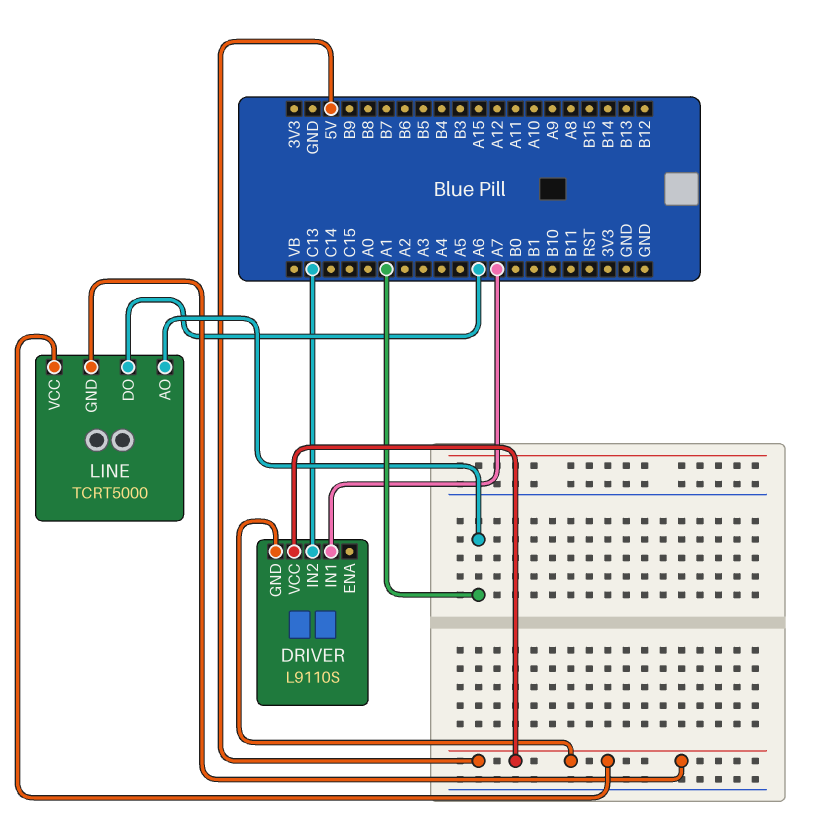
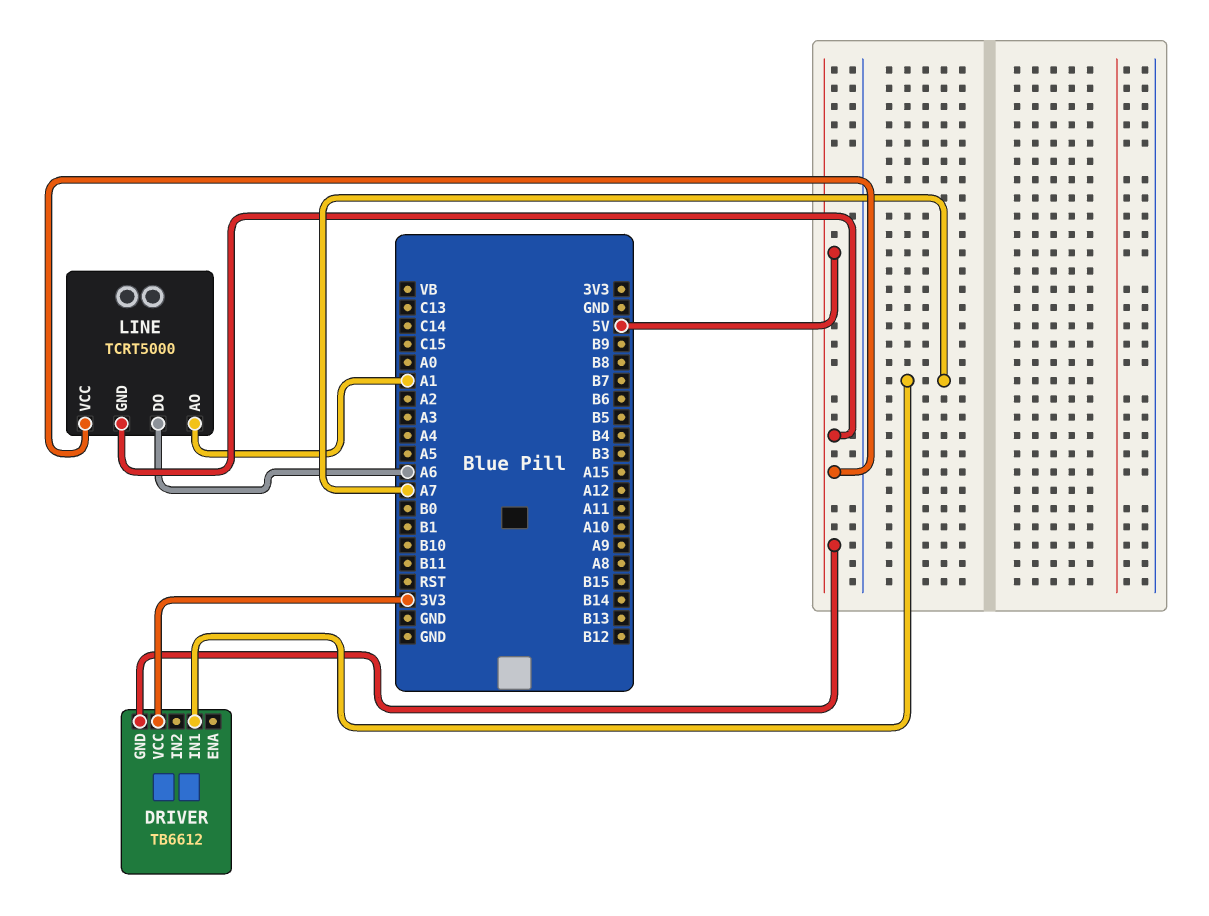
DRIVER: L9110S -> TB6612
DRIVER pin IN2: C13 -> none
DRIVER pin VCC: 5V -> 3V3

